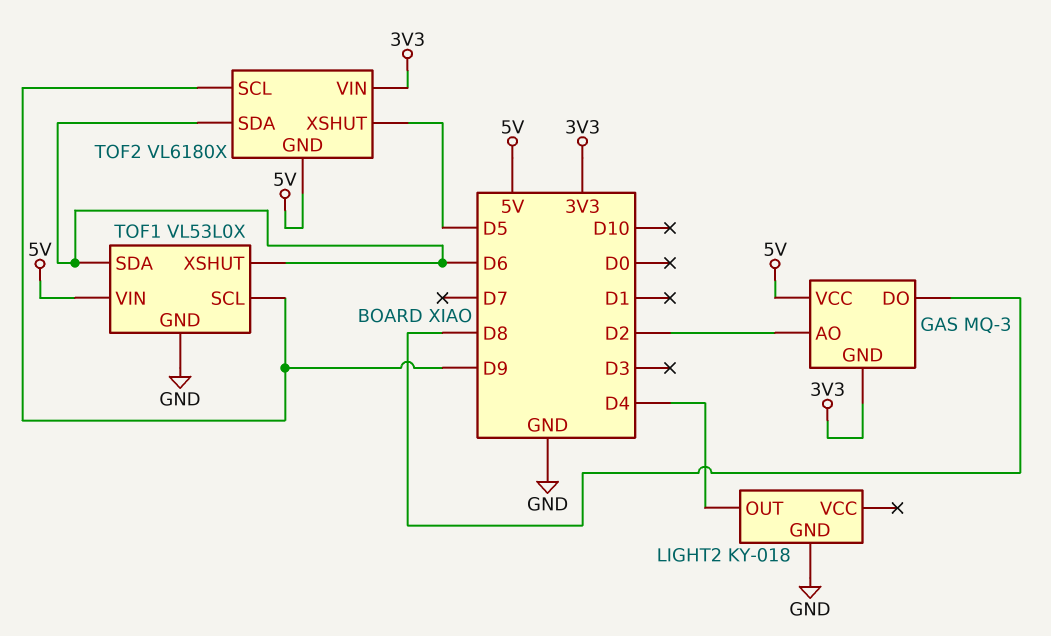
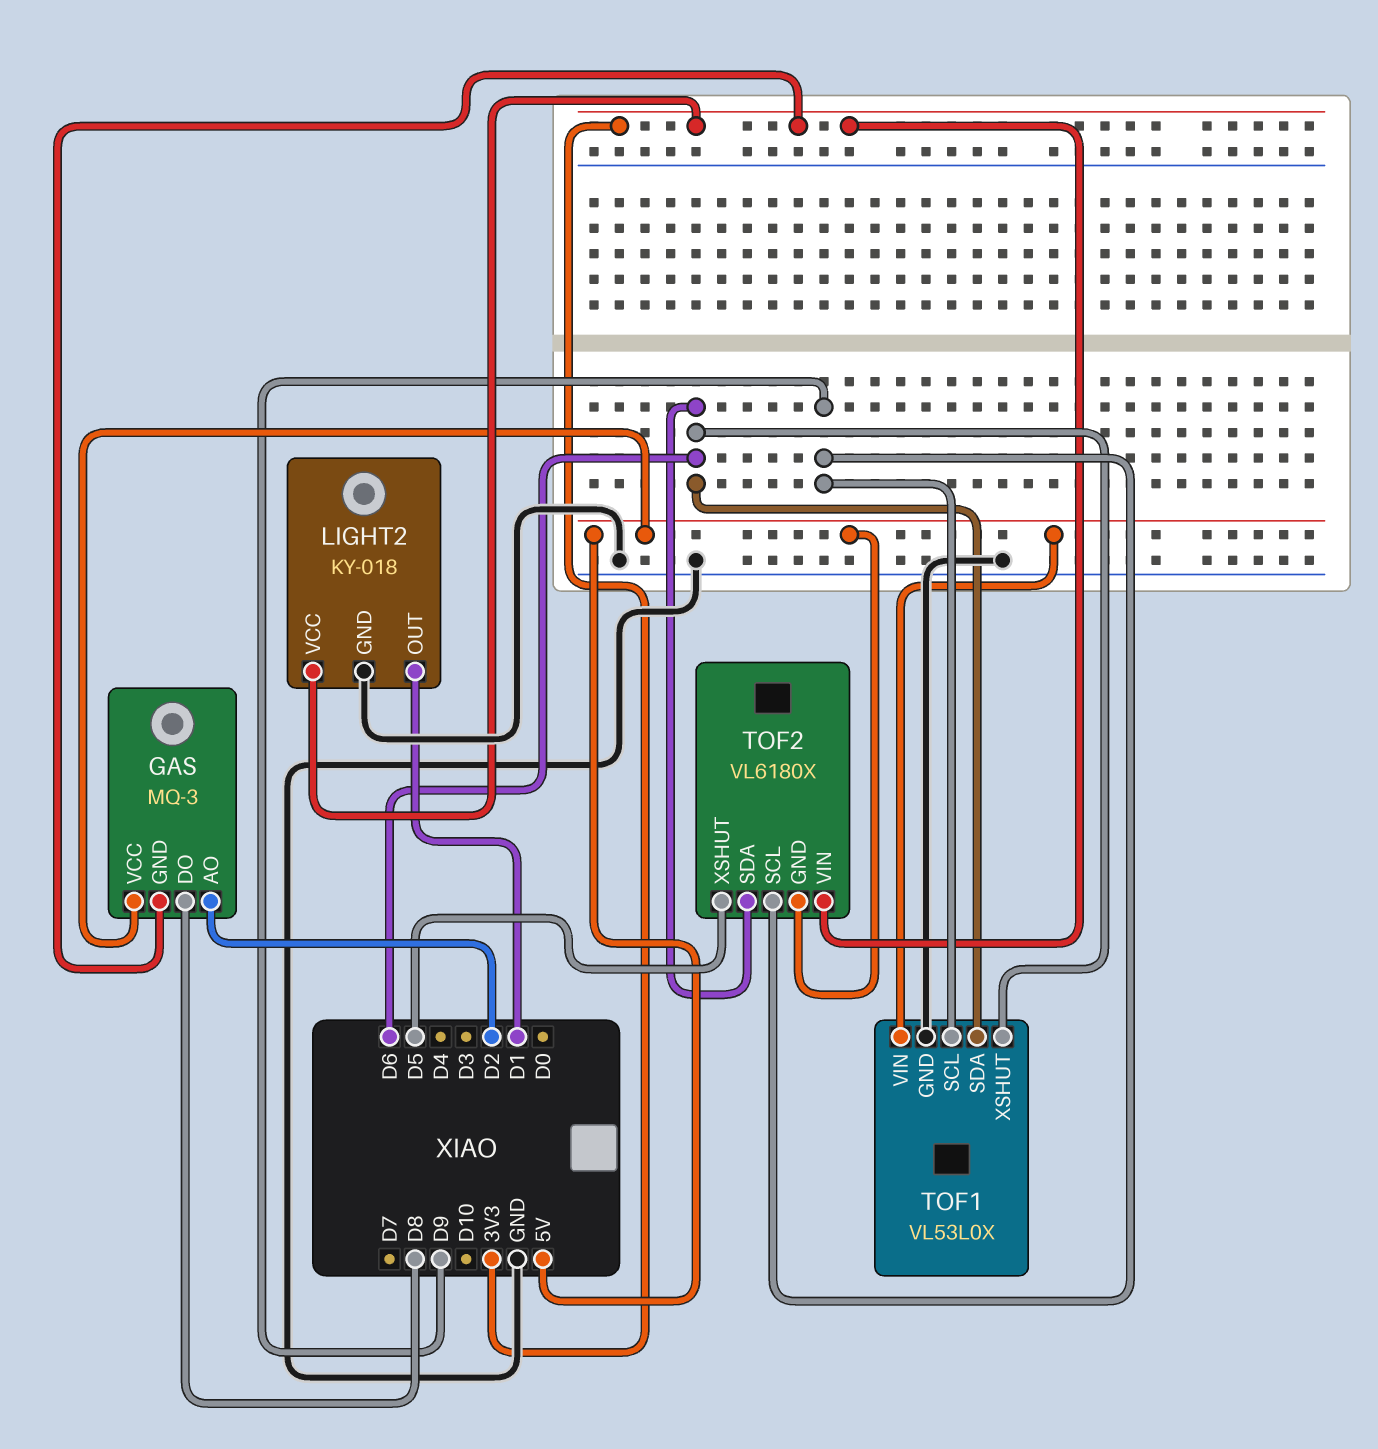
LIGHT2 pin OUT: D4 -> D1
LIGHT2 pin VCC: none -> 3V3

